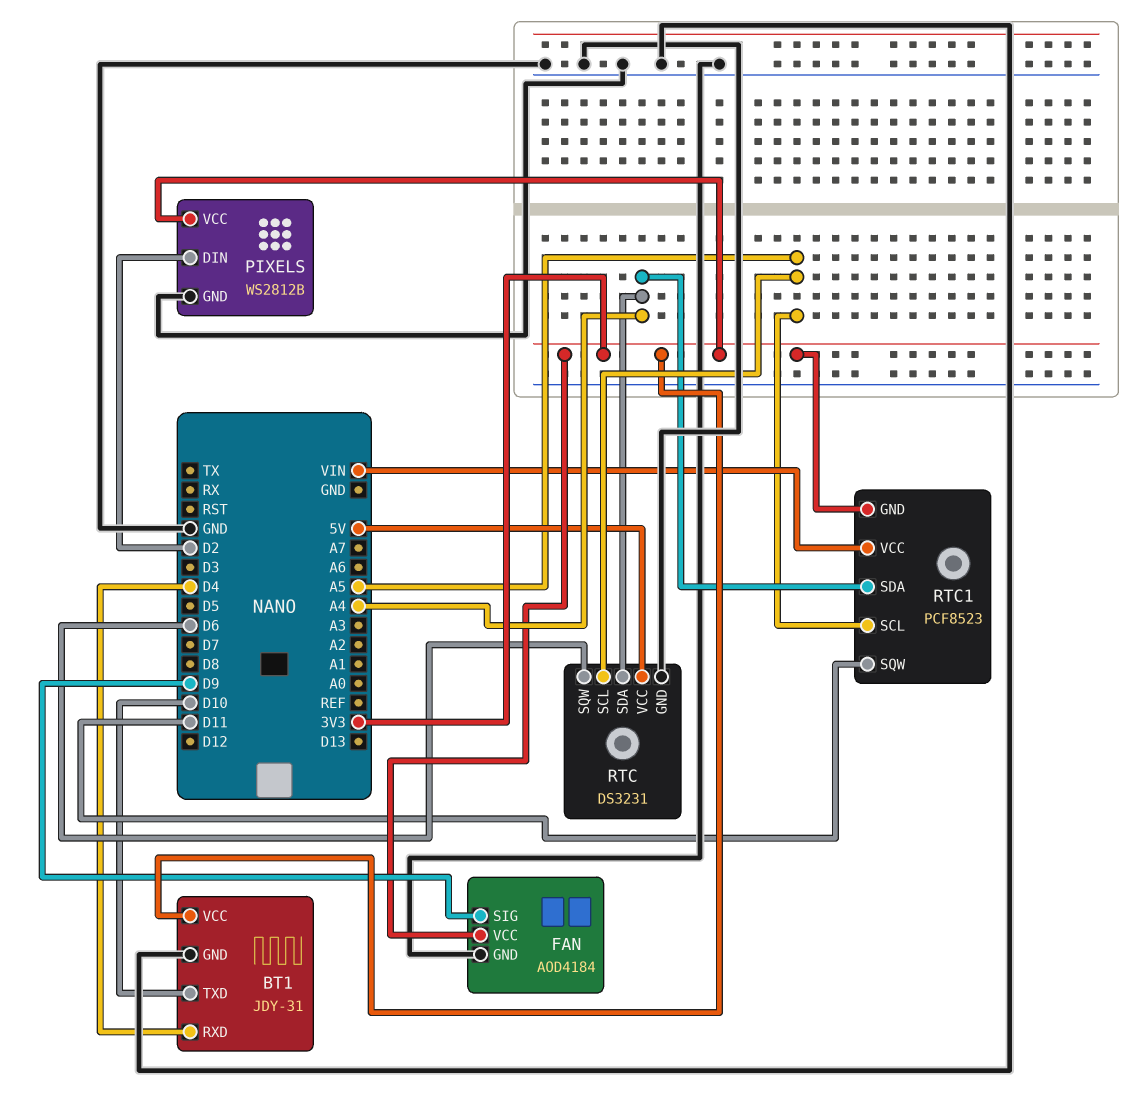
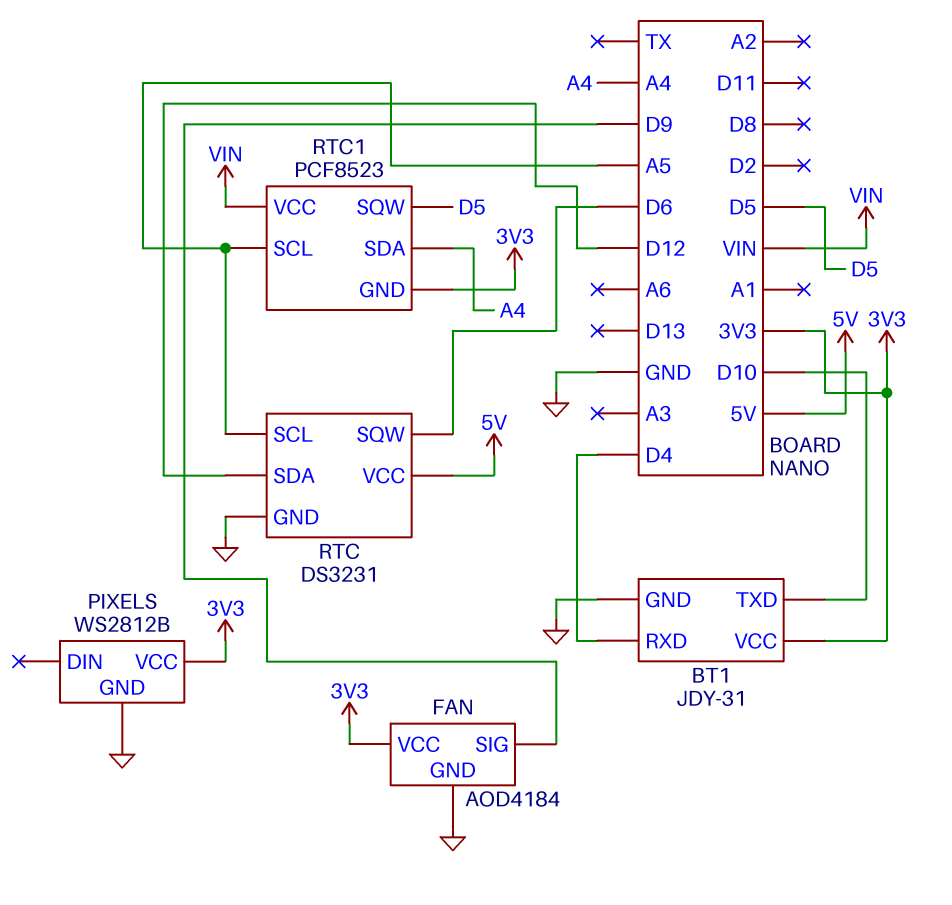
PIXELS pin DIN: D2 -> none
RTC pin SDA: A4 -> D12
RTC1 pin SQW: D11 -> D5

